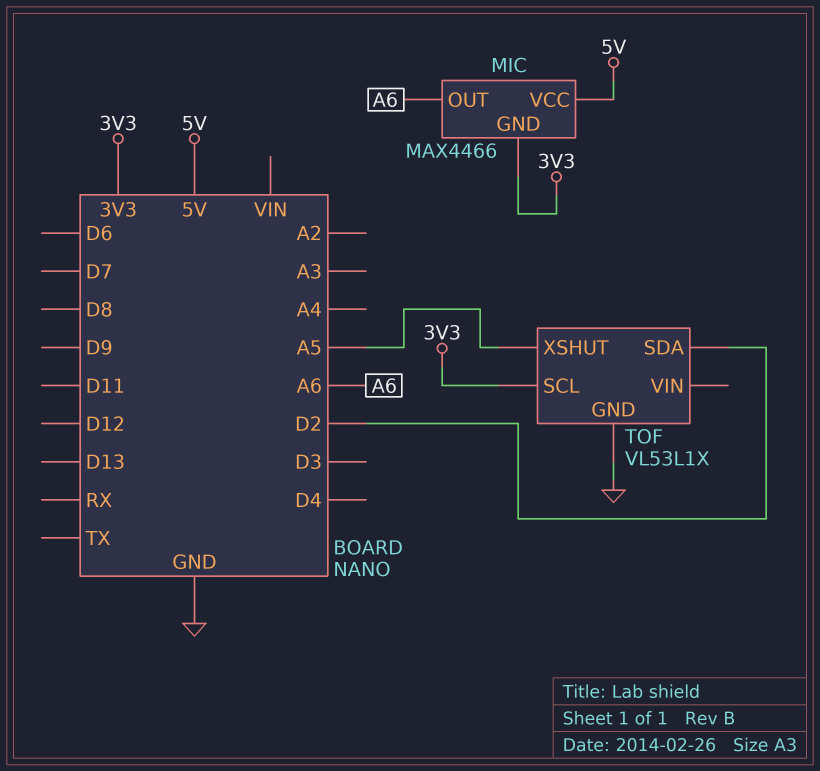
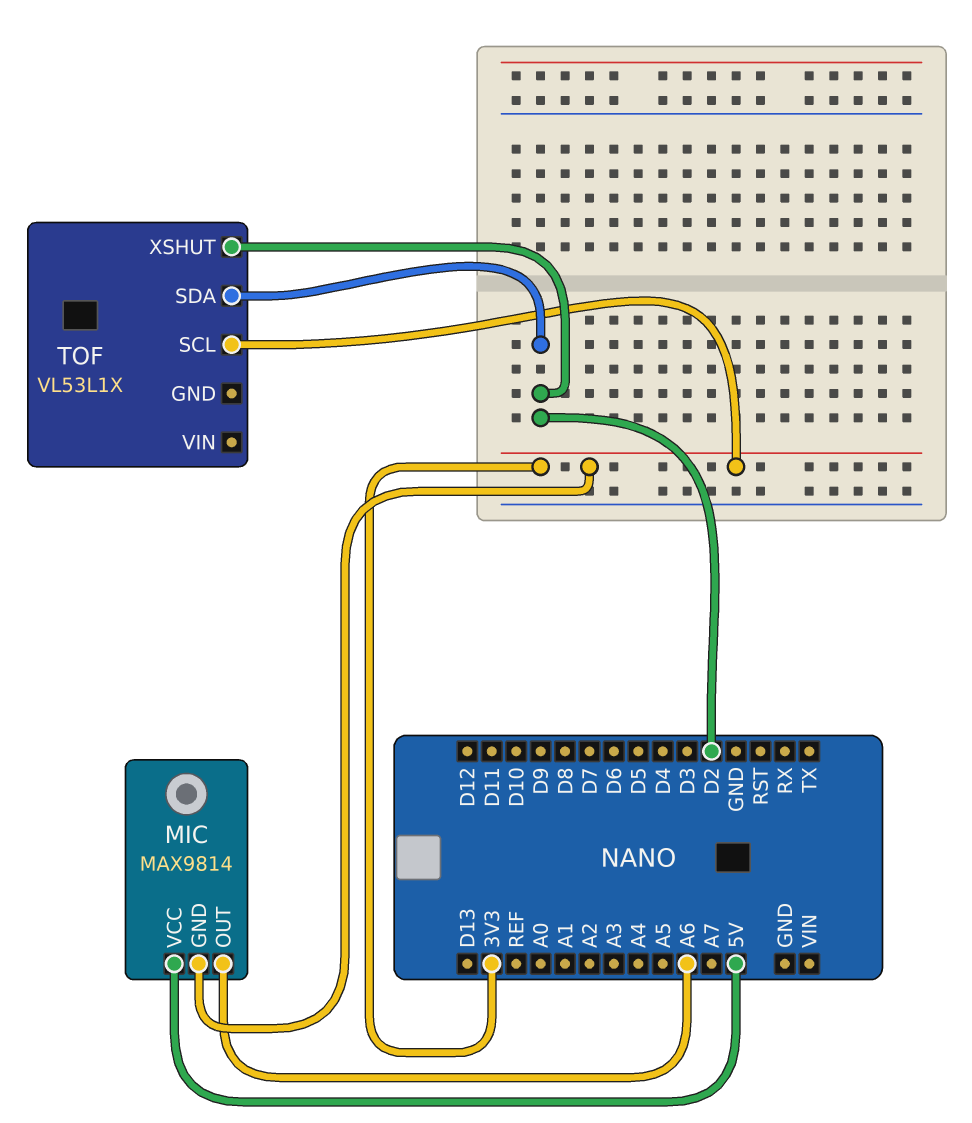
MIC: MAX4466 -> MAX9814
TOF pin GND: GND -> none
TOF pin XSHUT: A5 -> D2

